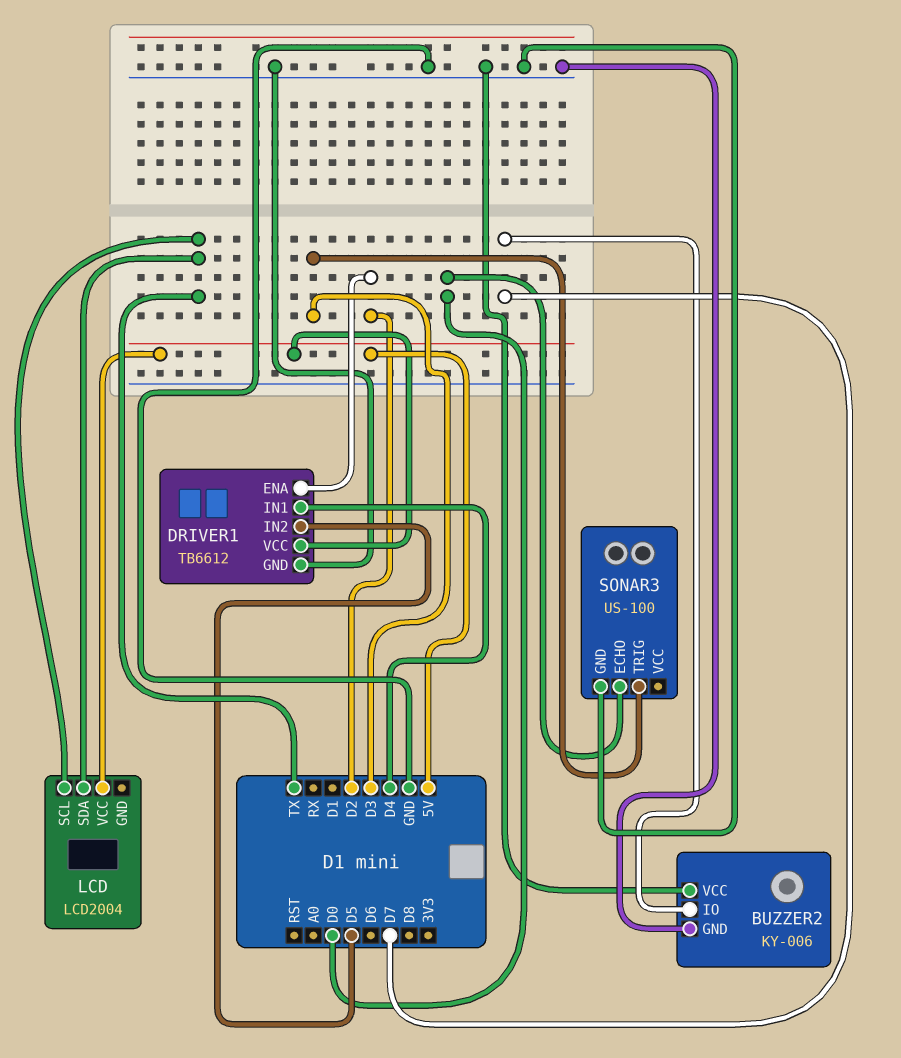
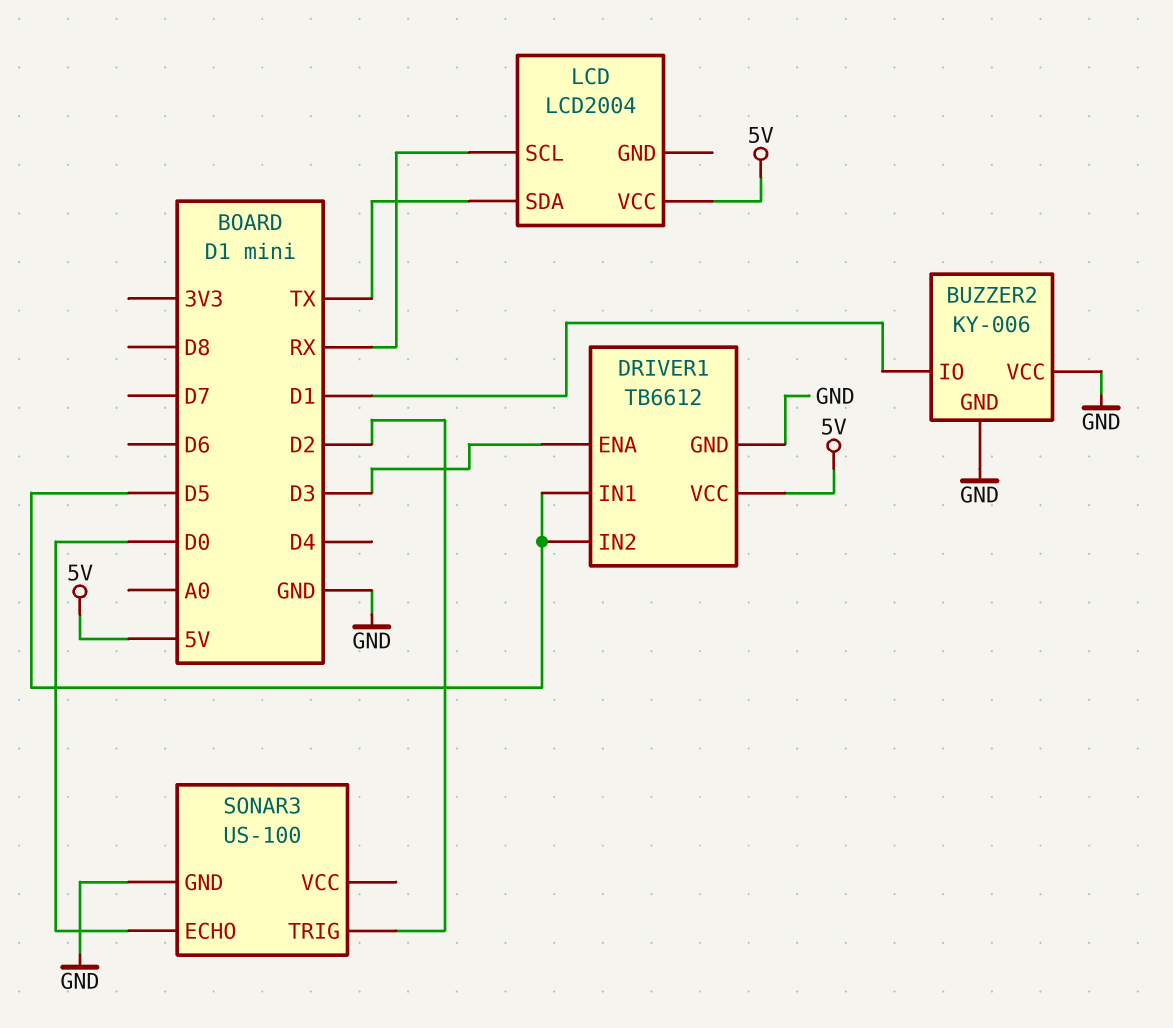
BUZZER2 pin IO: D7 -> D1
DRIVER1 pin ENA: D2 -> D3
DRIVER1 pin IN1: D4 -> D5
LCD pin SCL: TX -> RX
SONAR3 pin TRIG: D3 -> D2

